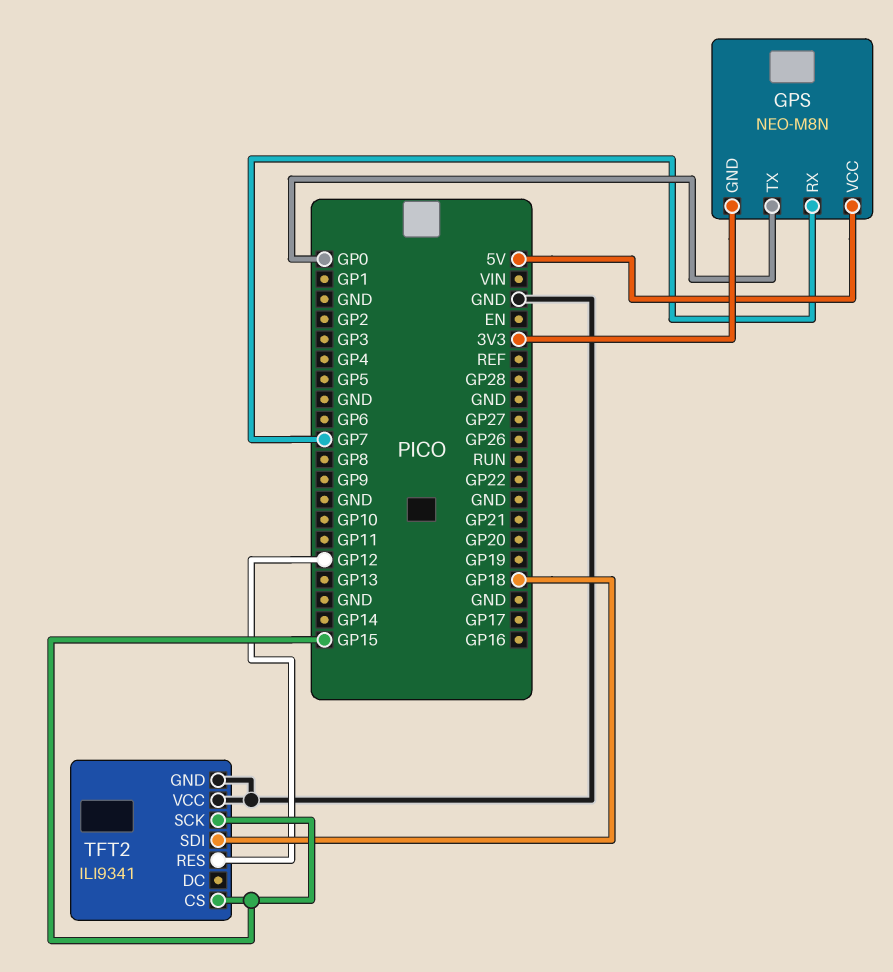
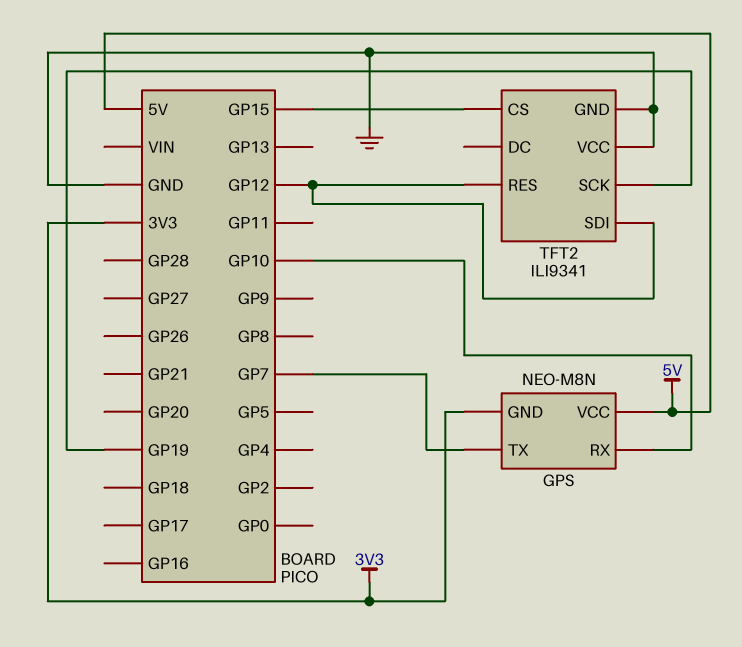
GPS pin RX: GP7 -> GP10
GPS pin TX: GP0 -> GP7
TFT2 pin SCK: GP15 -> GP19
TFT2 pin SDI: GP18 -> GP12

